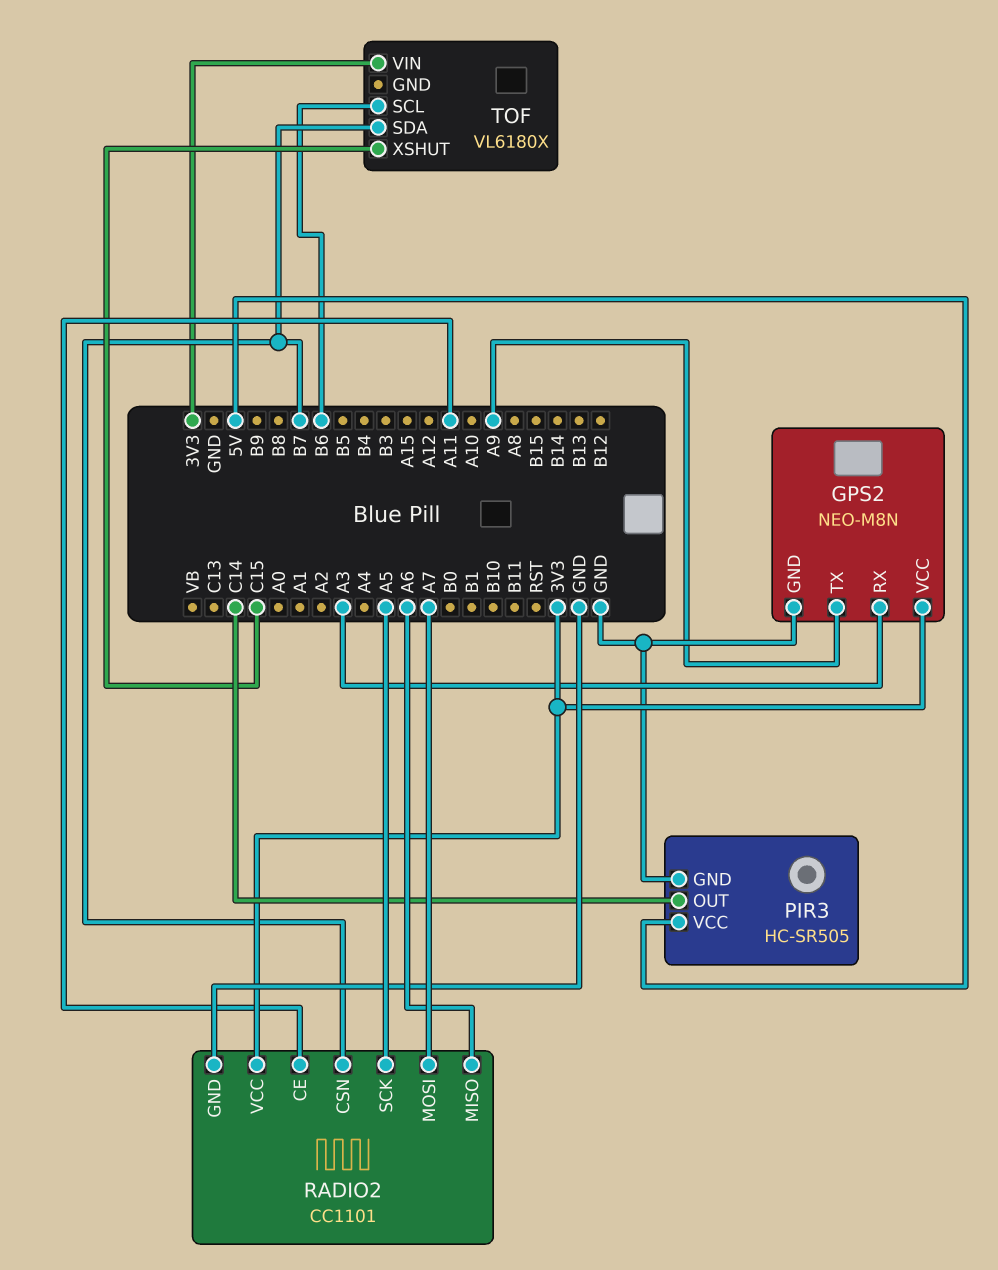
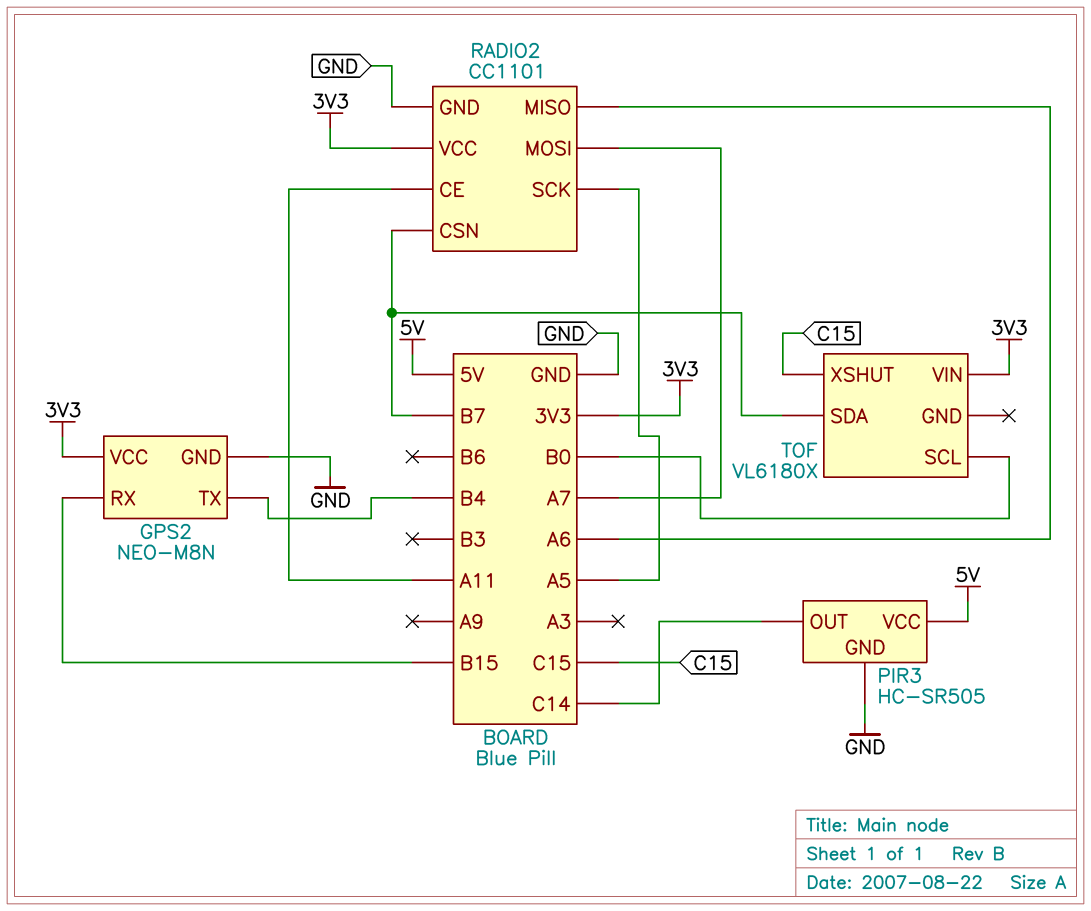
GPS2 pin RX: A3 -> B15
GPS2 pin TX: A9 -> B4
TOF pin SCL: B6 -> B0

